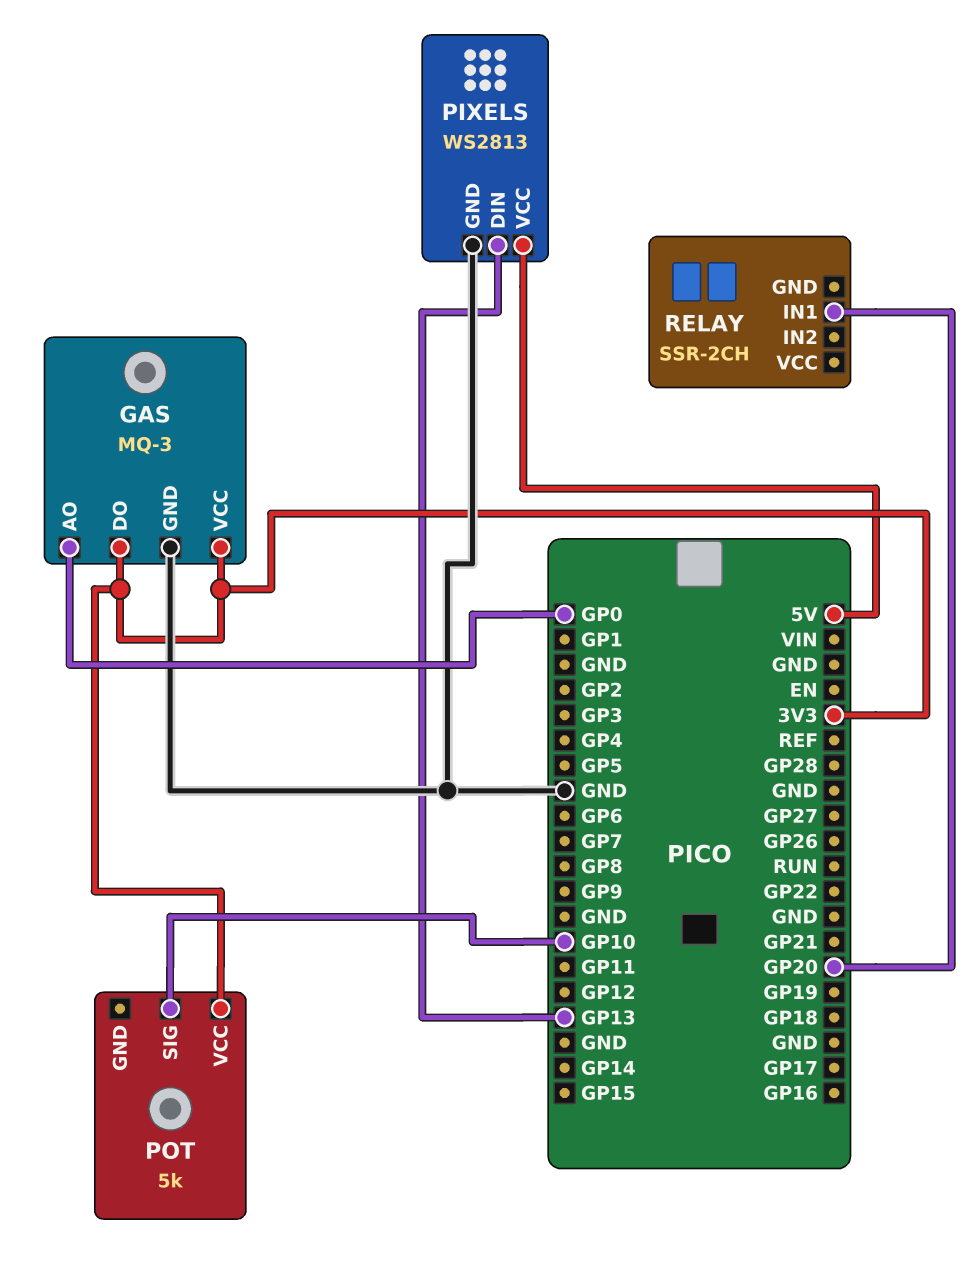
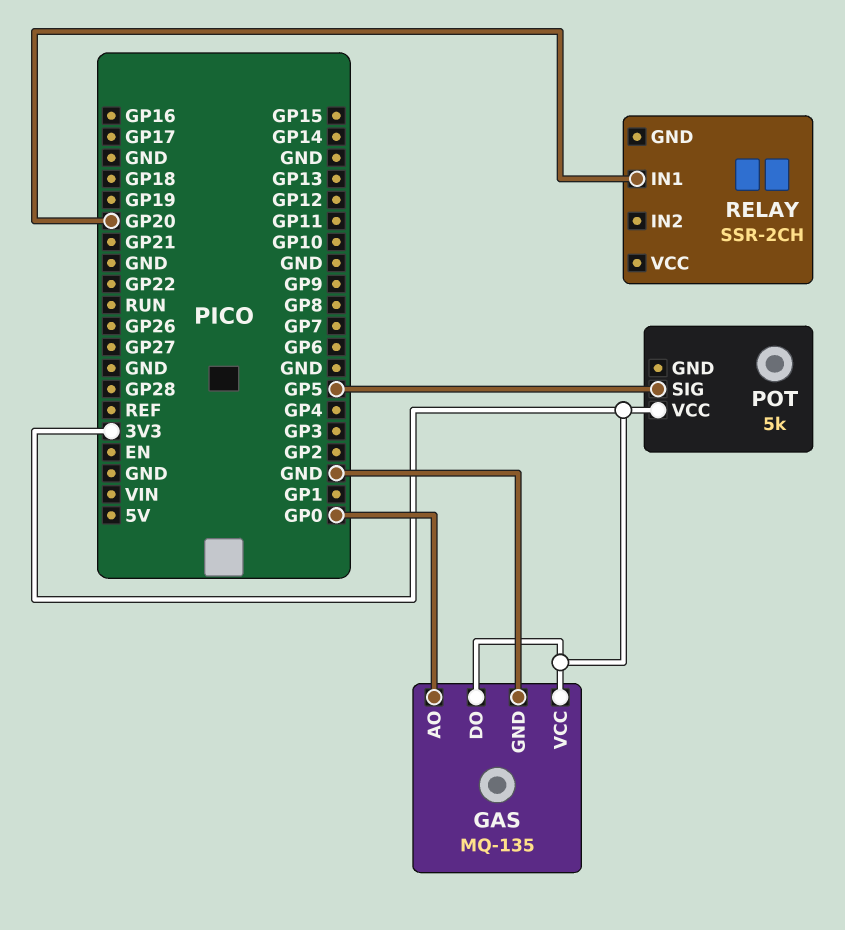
GAS: MQ-3 -> MQ-135
PIXELS: WS2813 -> none
PIXELS pin DIN: GP13 -> none
PIXELS pin GND: GND -> none
PIXELS pin VCC: 5V -> none
POT pin SIG: GP10 -> GP5

